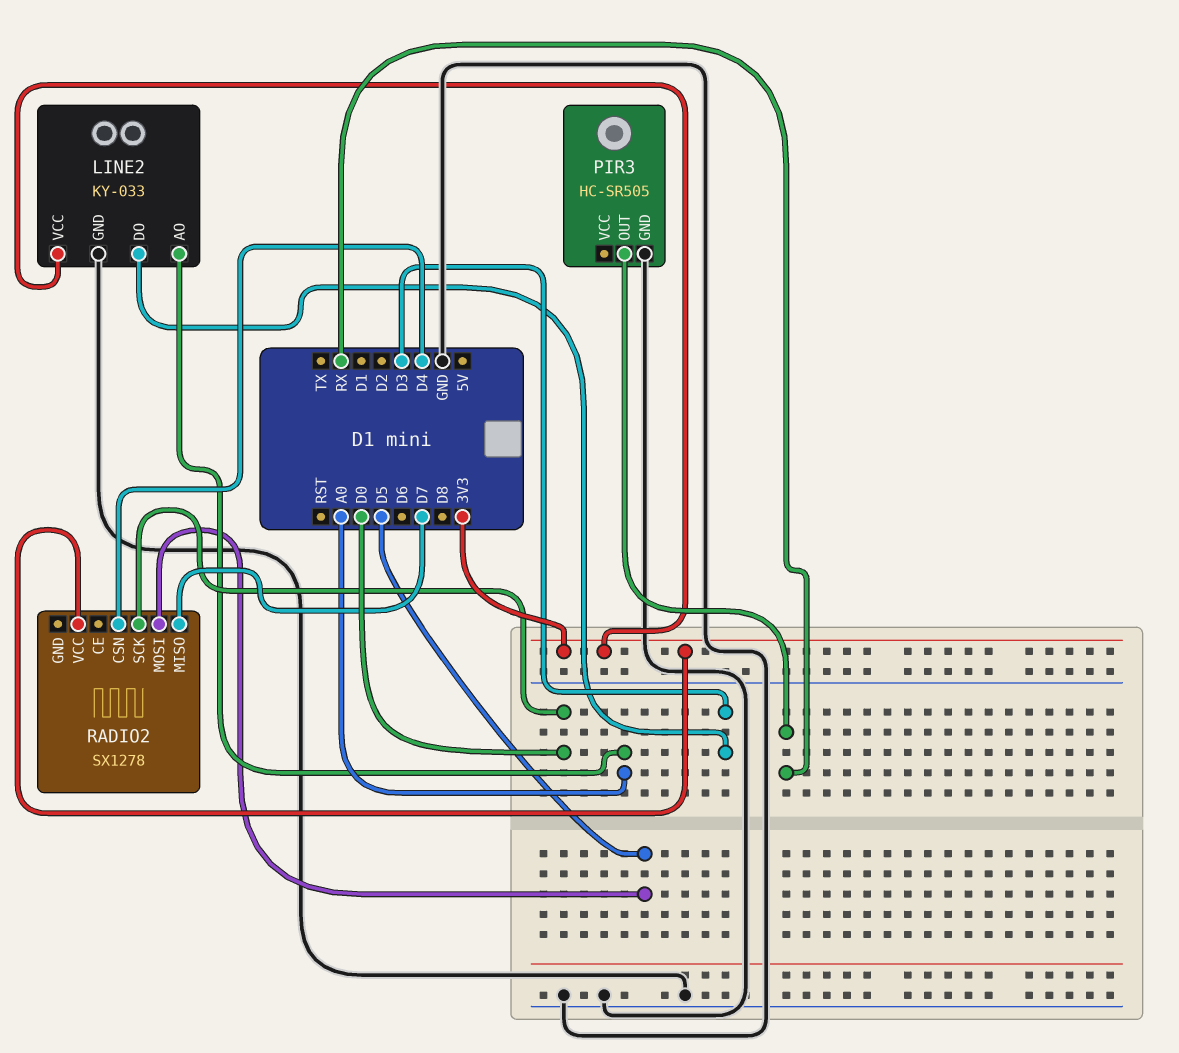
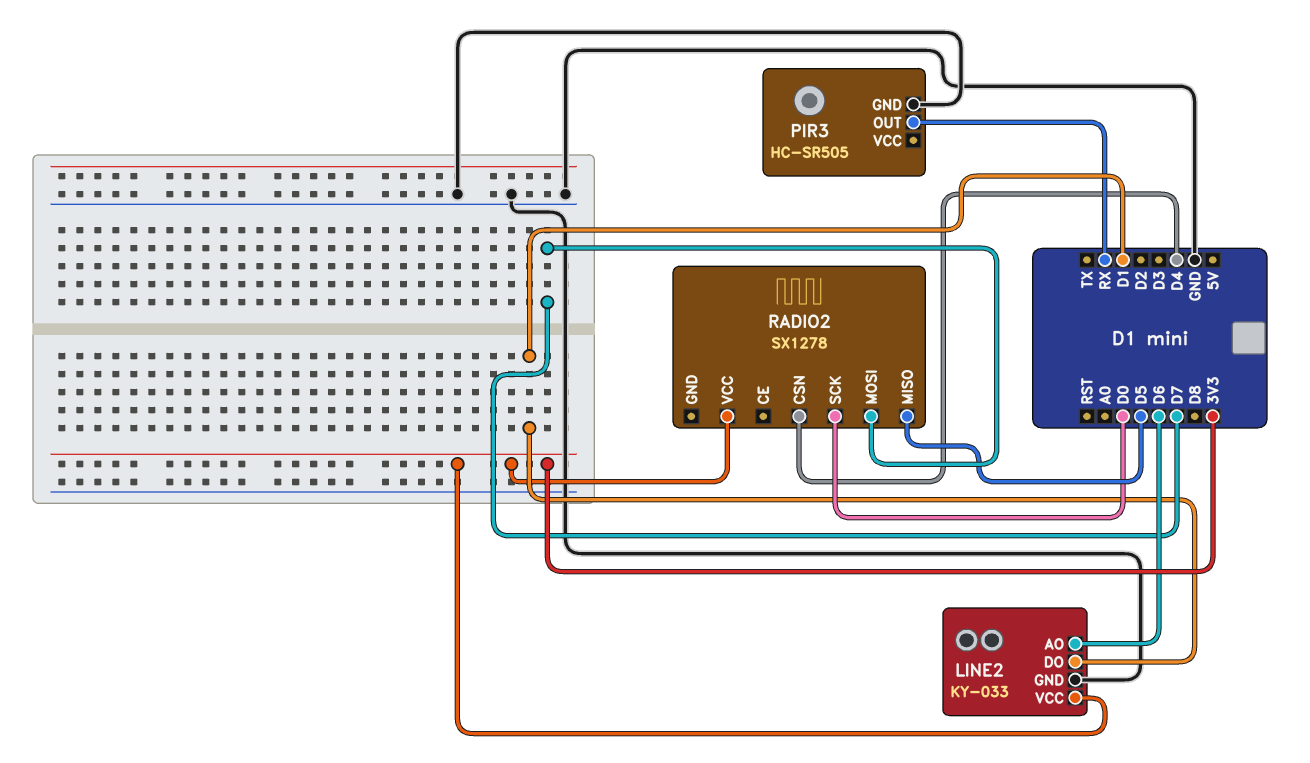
LINE2 pin AO: A0 -> D6
LINE2 pin DO: D3 -> D1
RADIO2 pin MISO: D7 -> D5
RADIO2 pin MOSI: D5 -> D7

